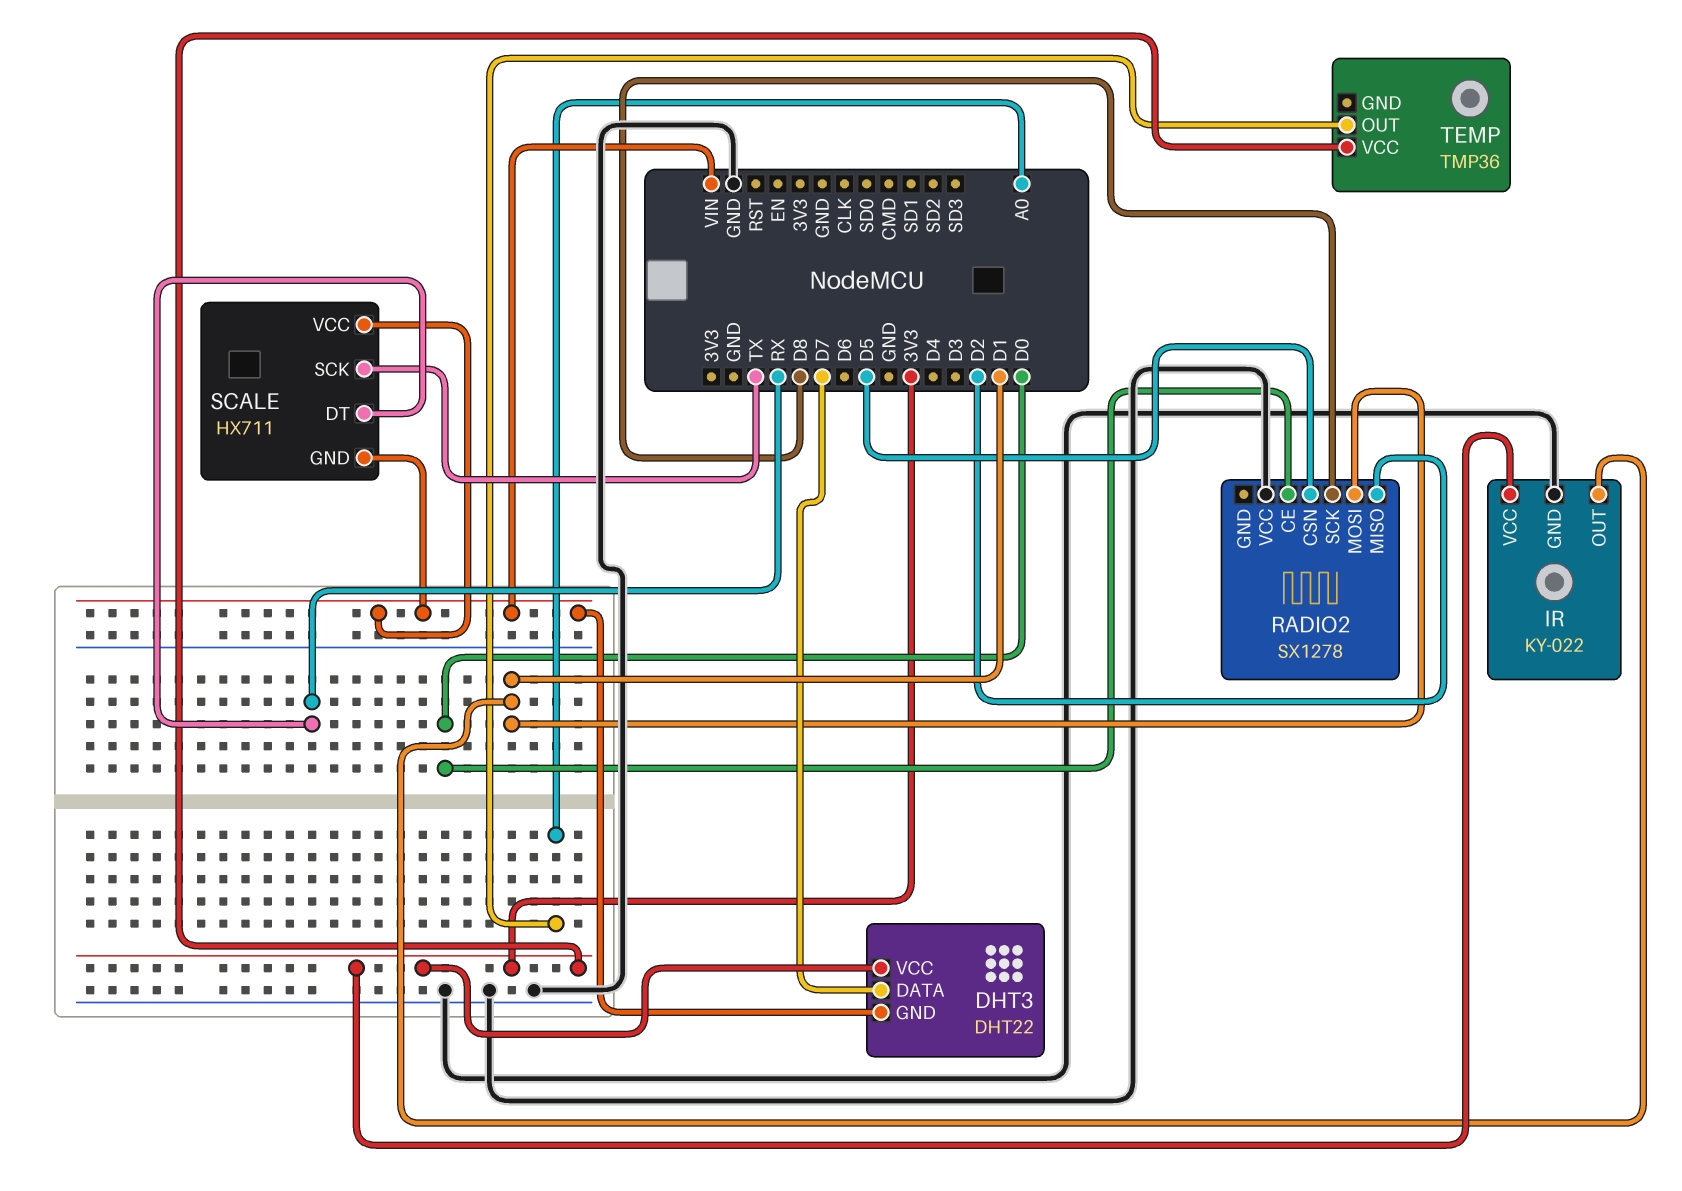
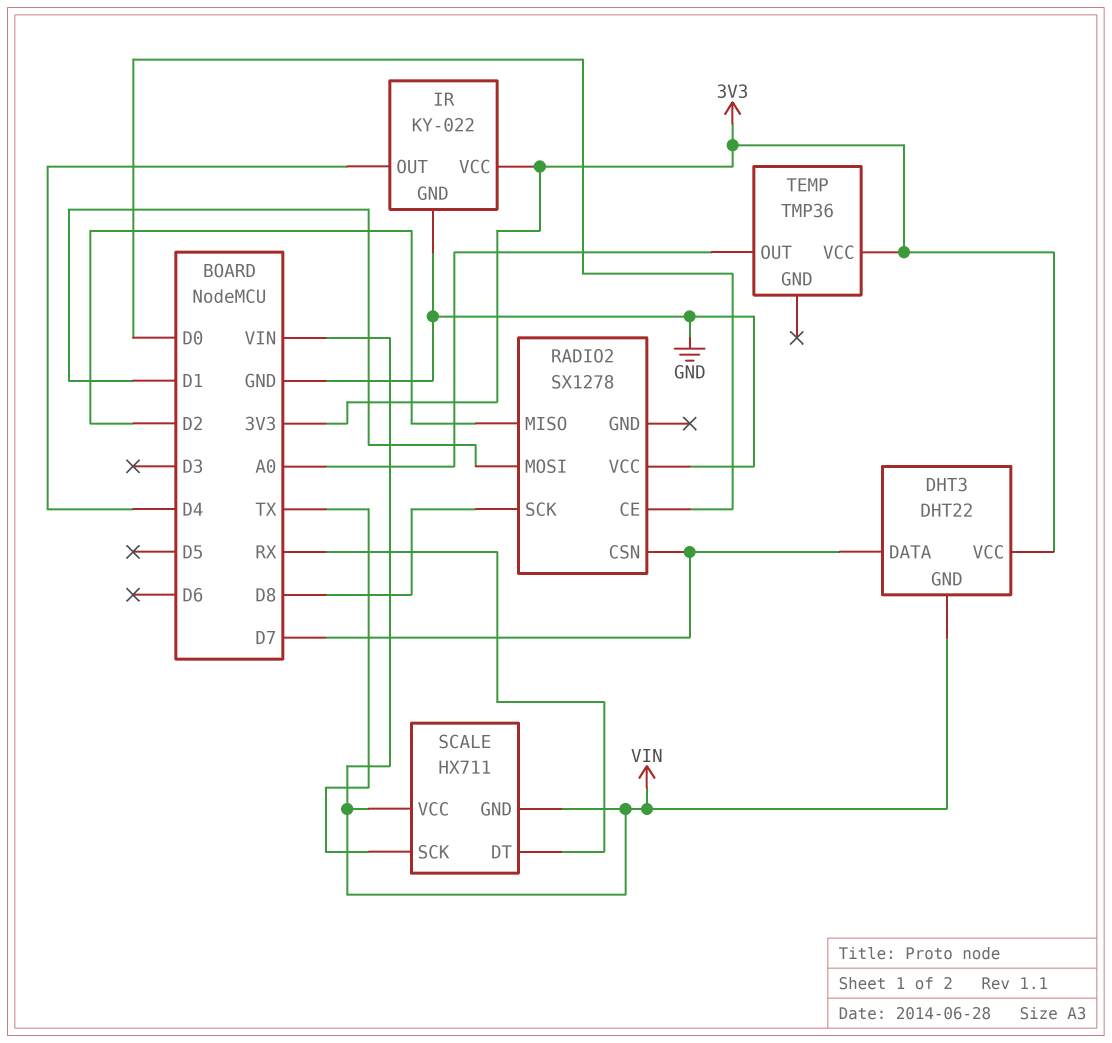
IR pin OUT: D1 -> D4
RADIO2 pin CSN: D5 -> D7

